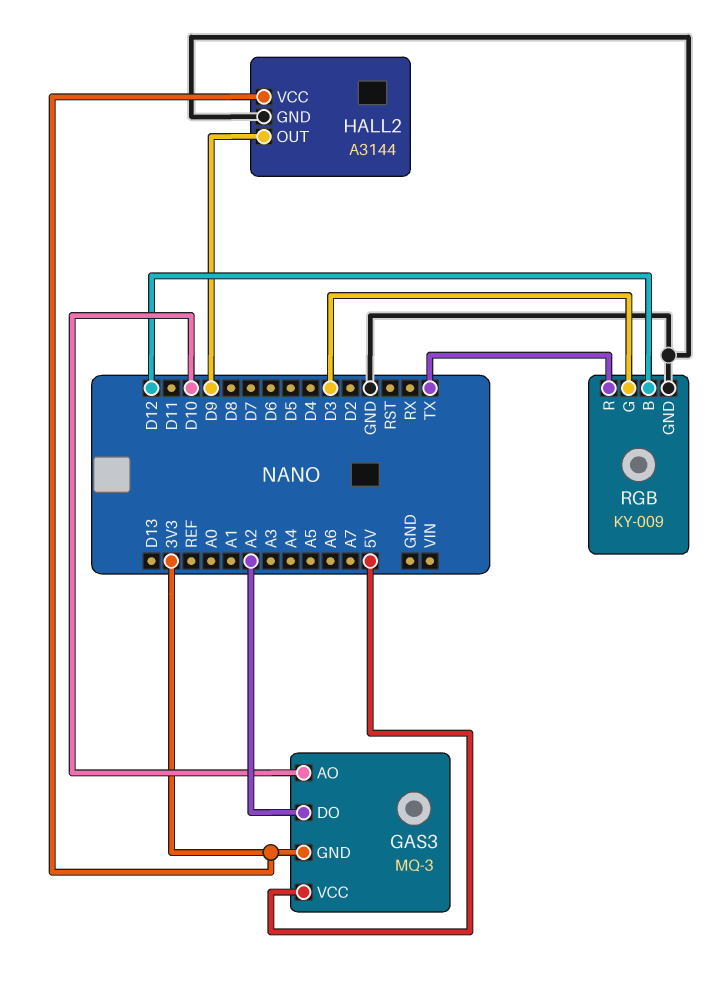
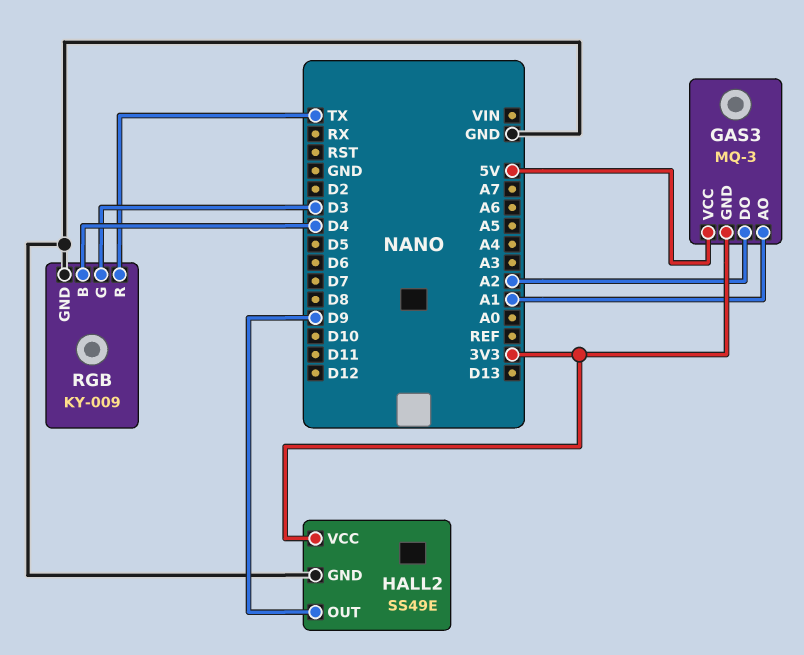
GAS3 pin AO: D10 -> A1
HALL2: A3144 -> SS49E
RGB pin B: D12 -> D4

